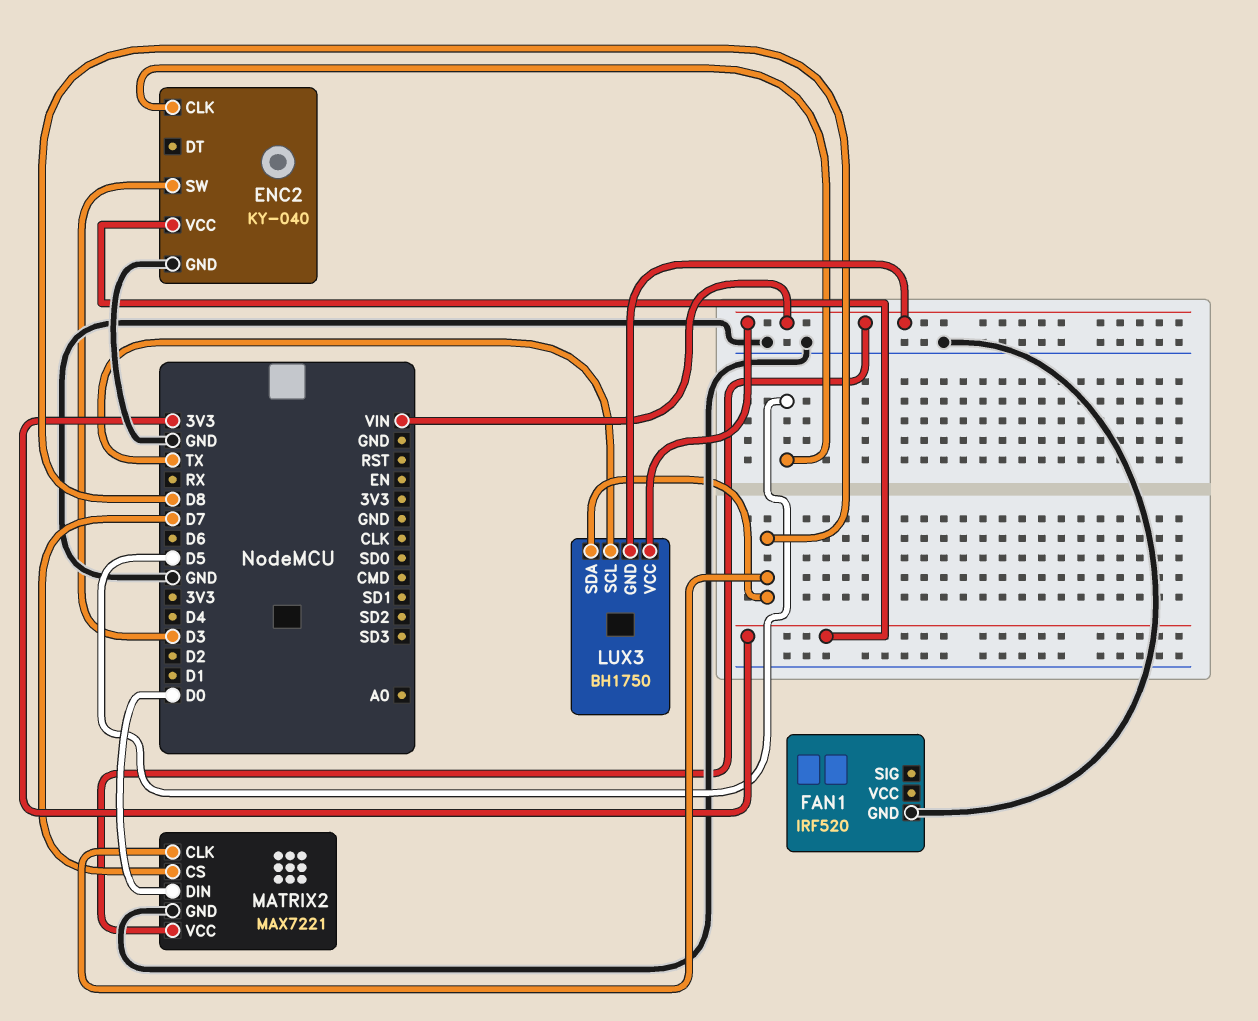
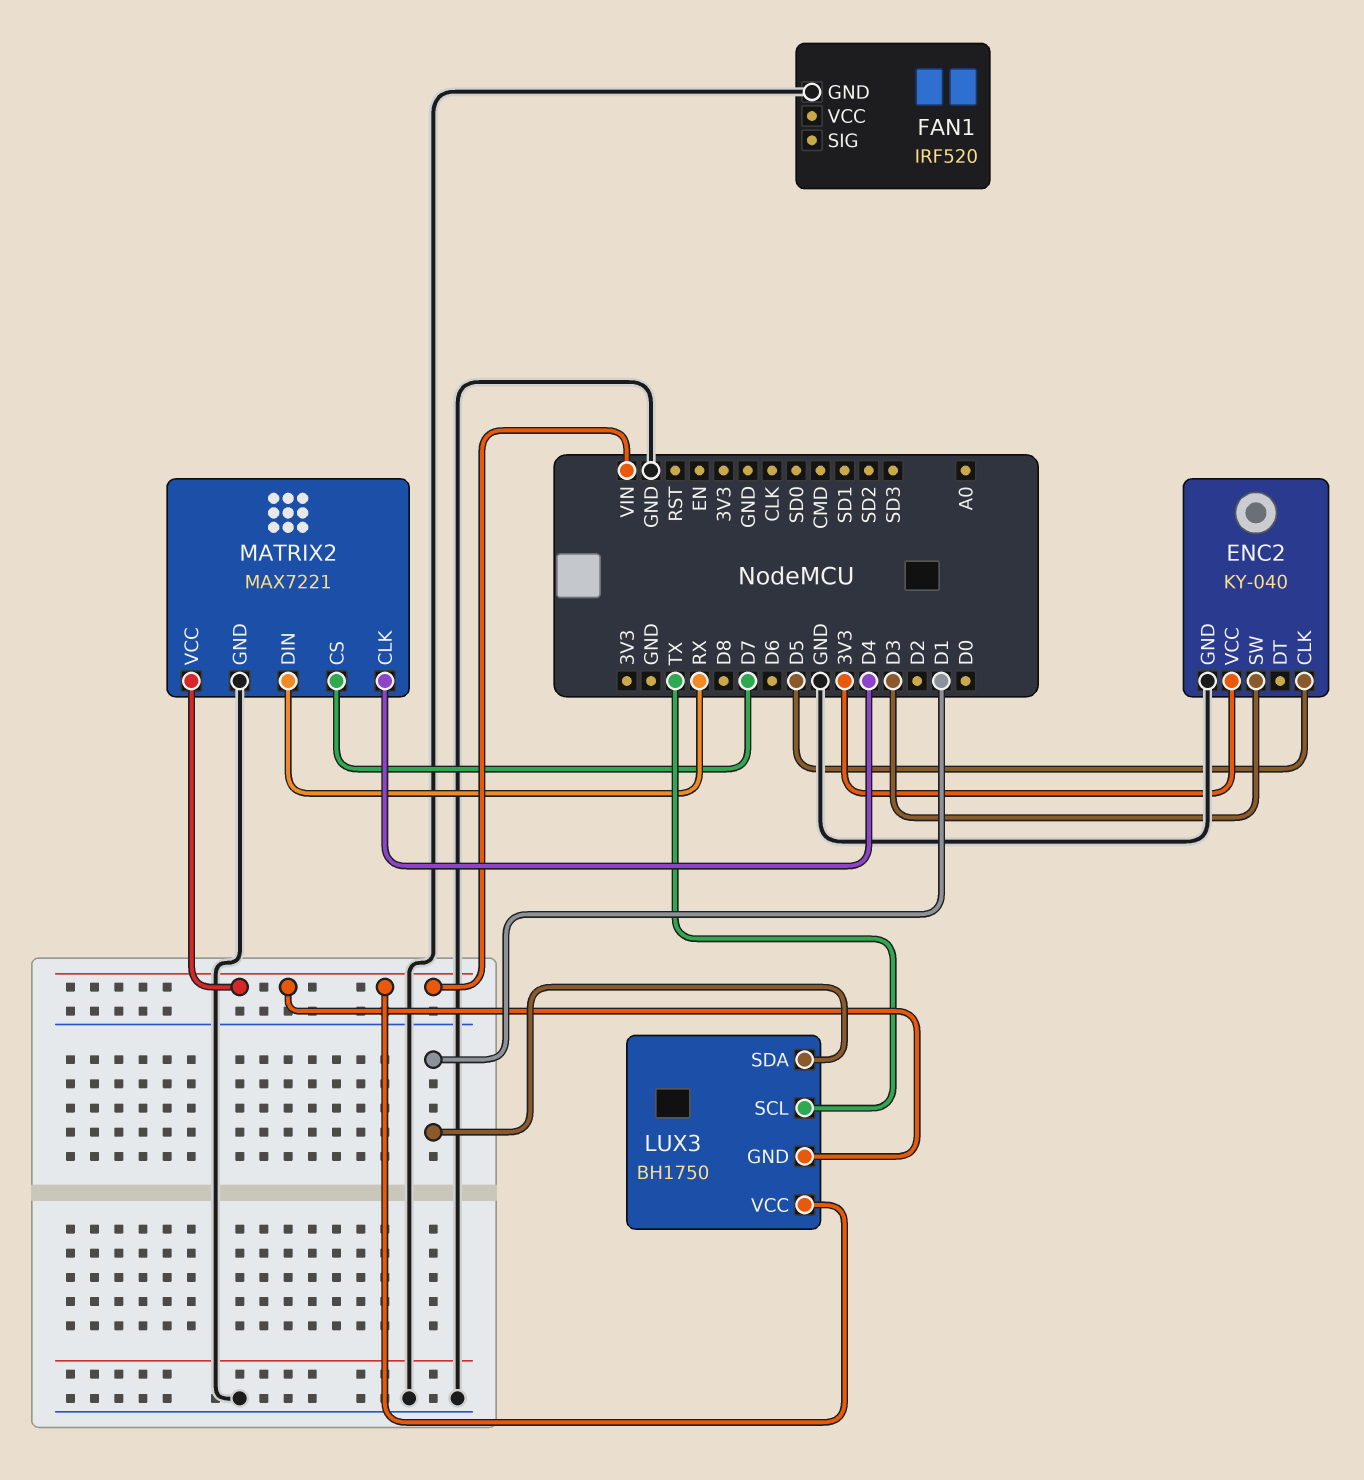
LUX3 pin SDA: D8 -> D1
MATRIX2 pin CLK: D8 -> D4
MATRIX2 pin DIN: D0 -> RX

